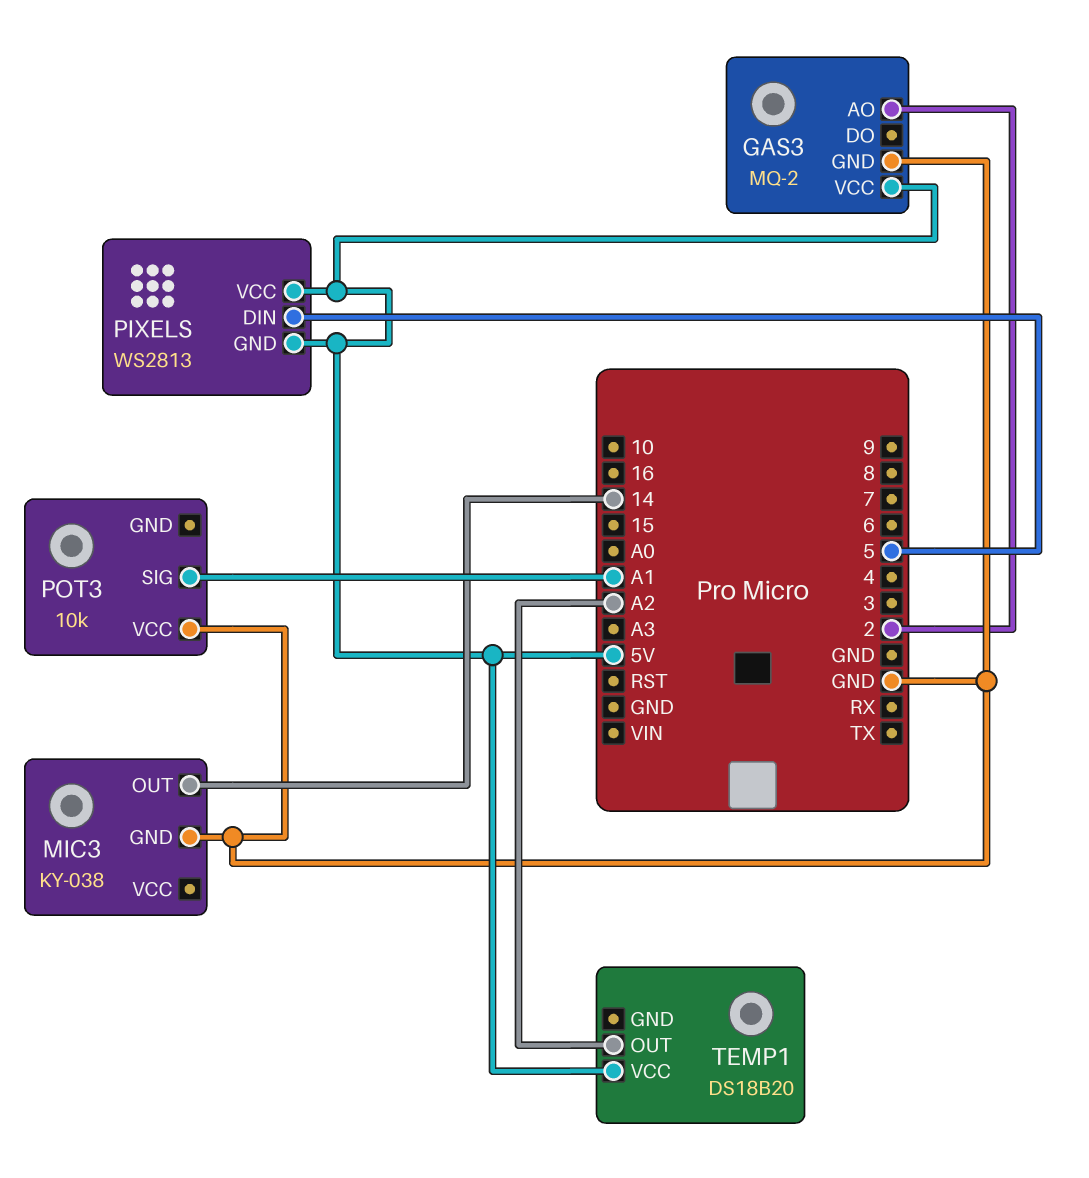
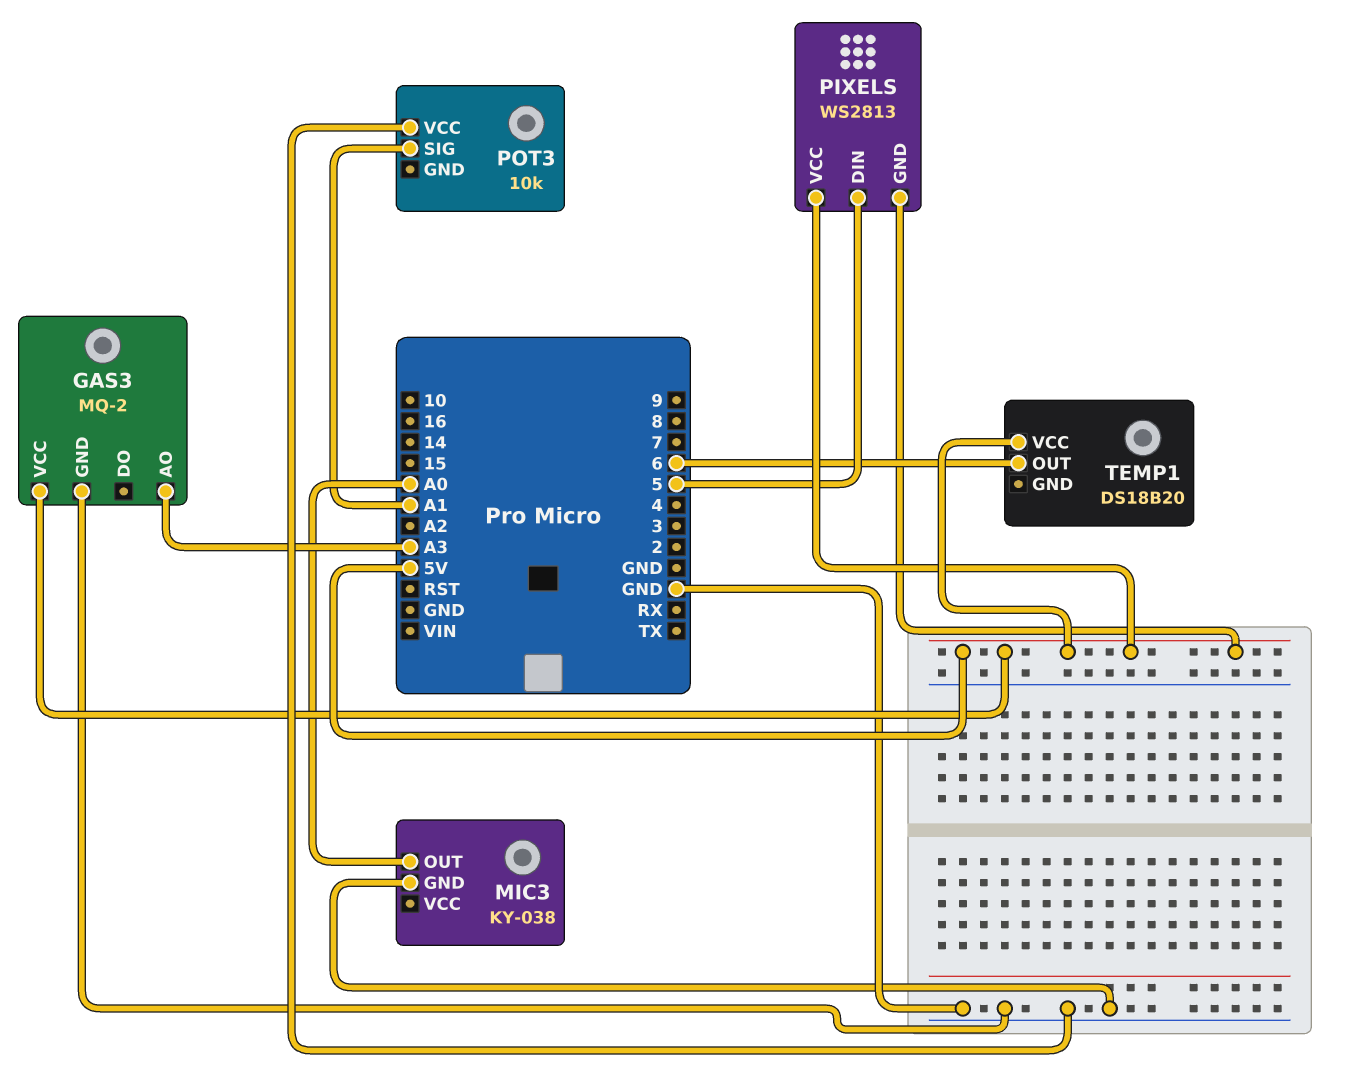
GAS3 pin AO: 2 -> A3
MIC3 pin OUT: 14 -> A0
TEMP1 pin OUT: A2 -> 6

